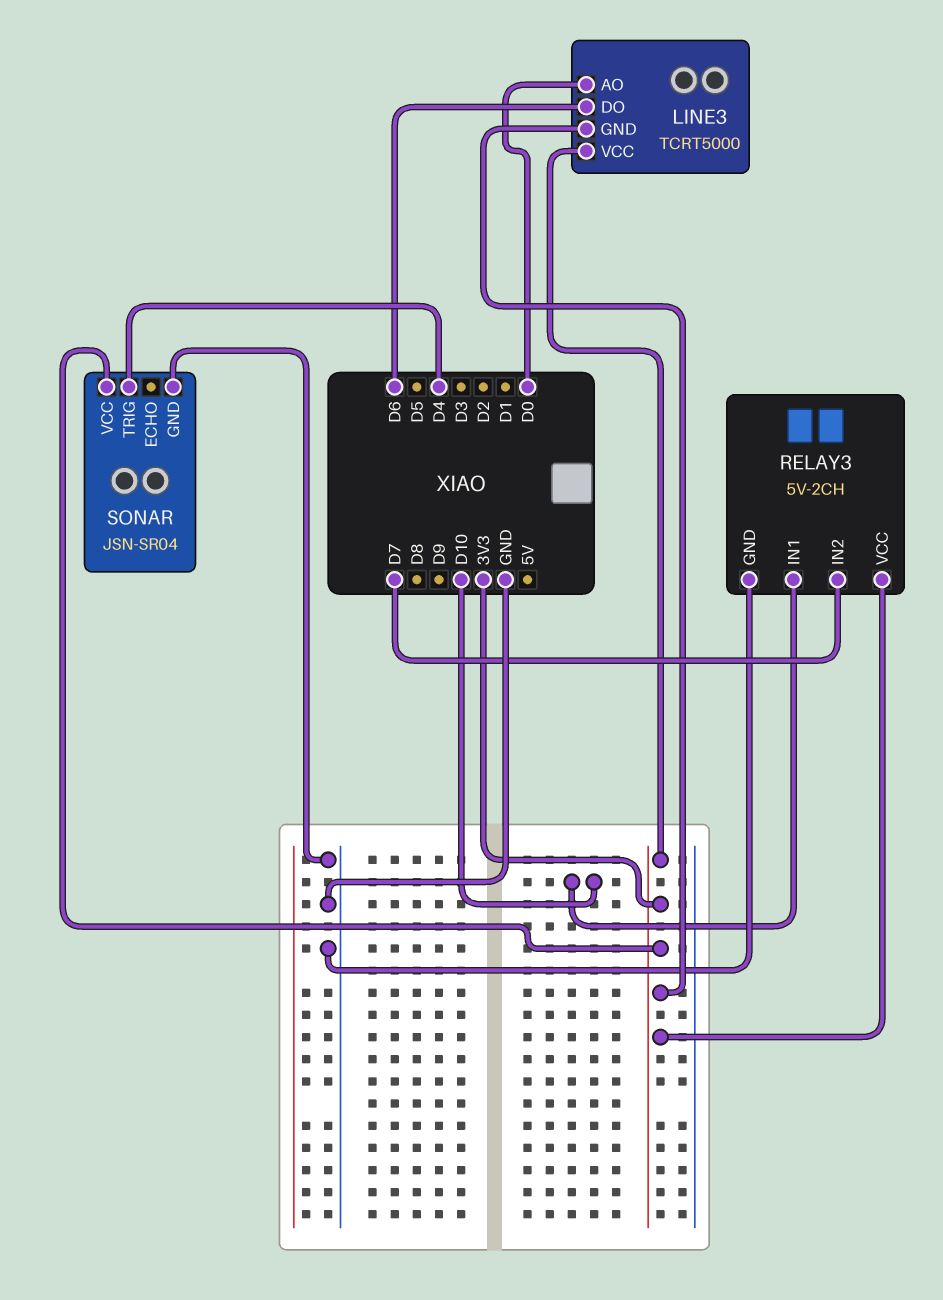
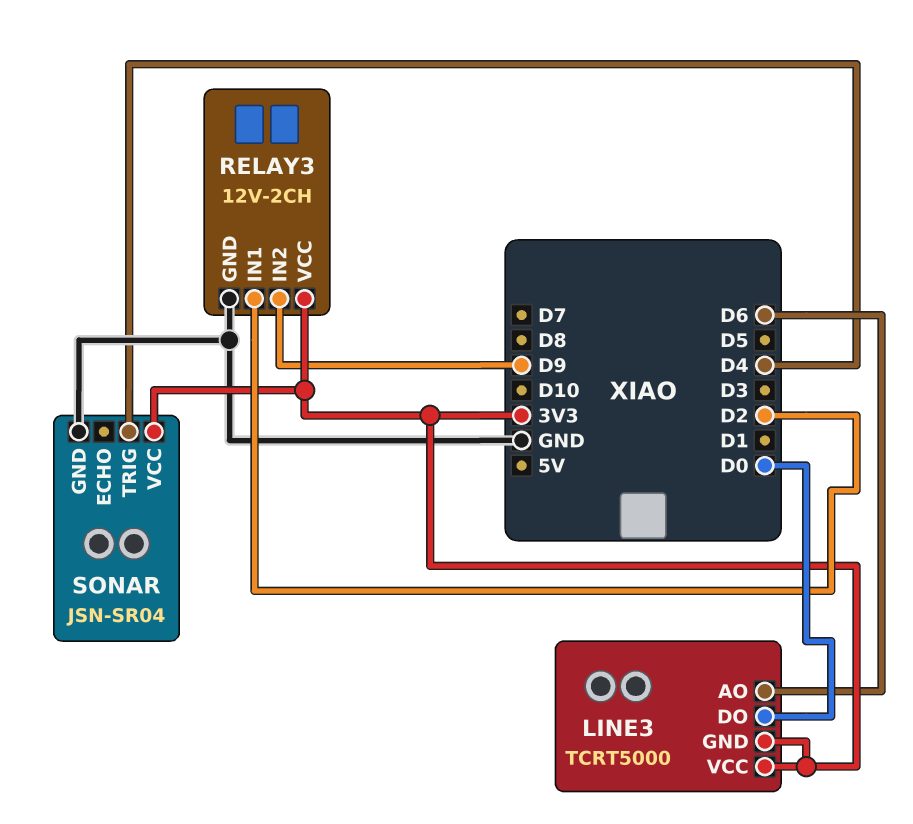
LINE3 pin AO: D0 -> D6
LINE3 pin DO: D6 -> D0
RELAY3: 5V-2CH -> 12V-2CH
RELAY3 pin IN1: D10 -> D2
RELAY3 pin IN2: D7 -> D9

